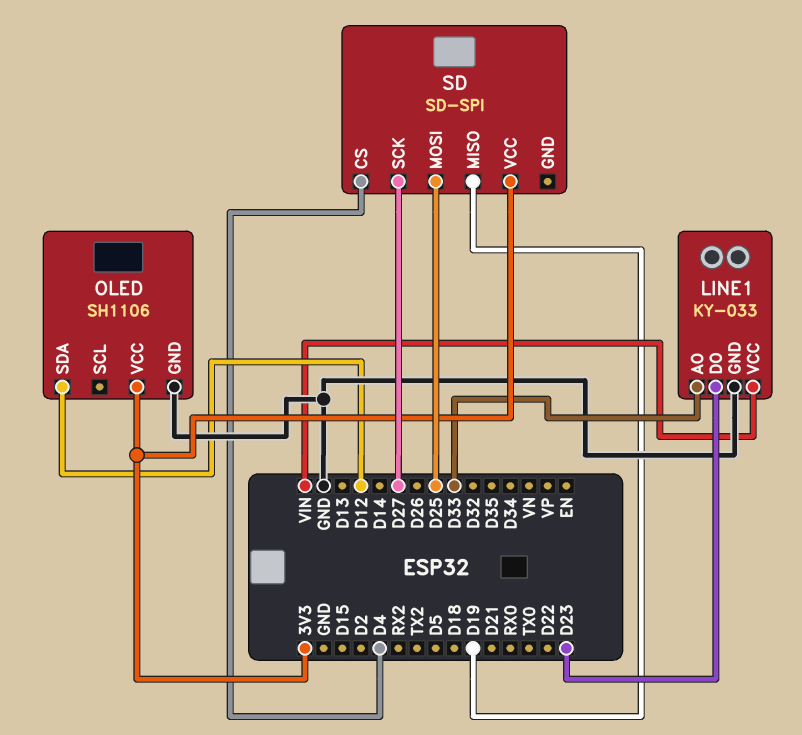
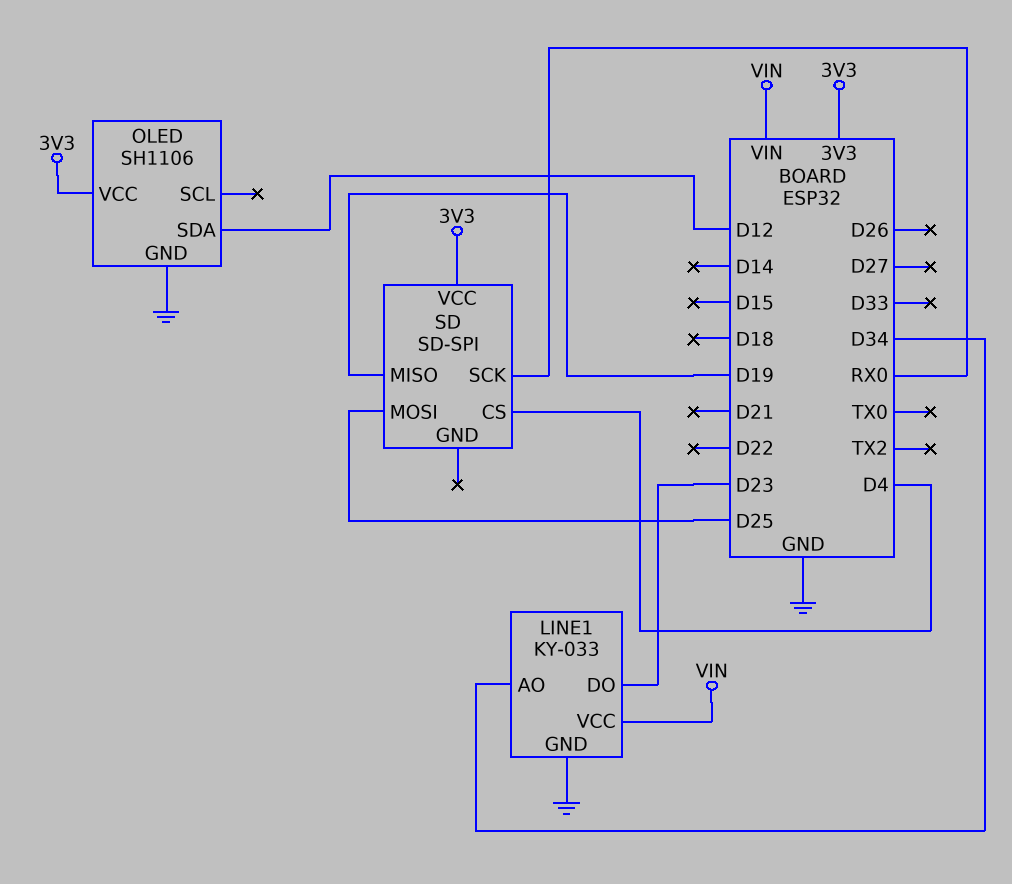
LINE1 pin AO: D33 -> D34
SD pin SCK: D27 -> RX0

